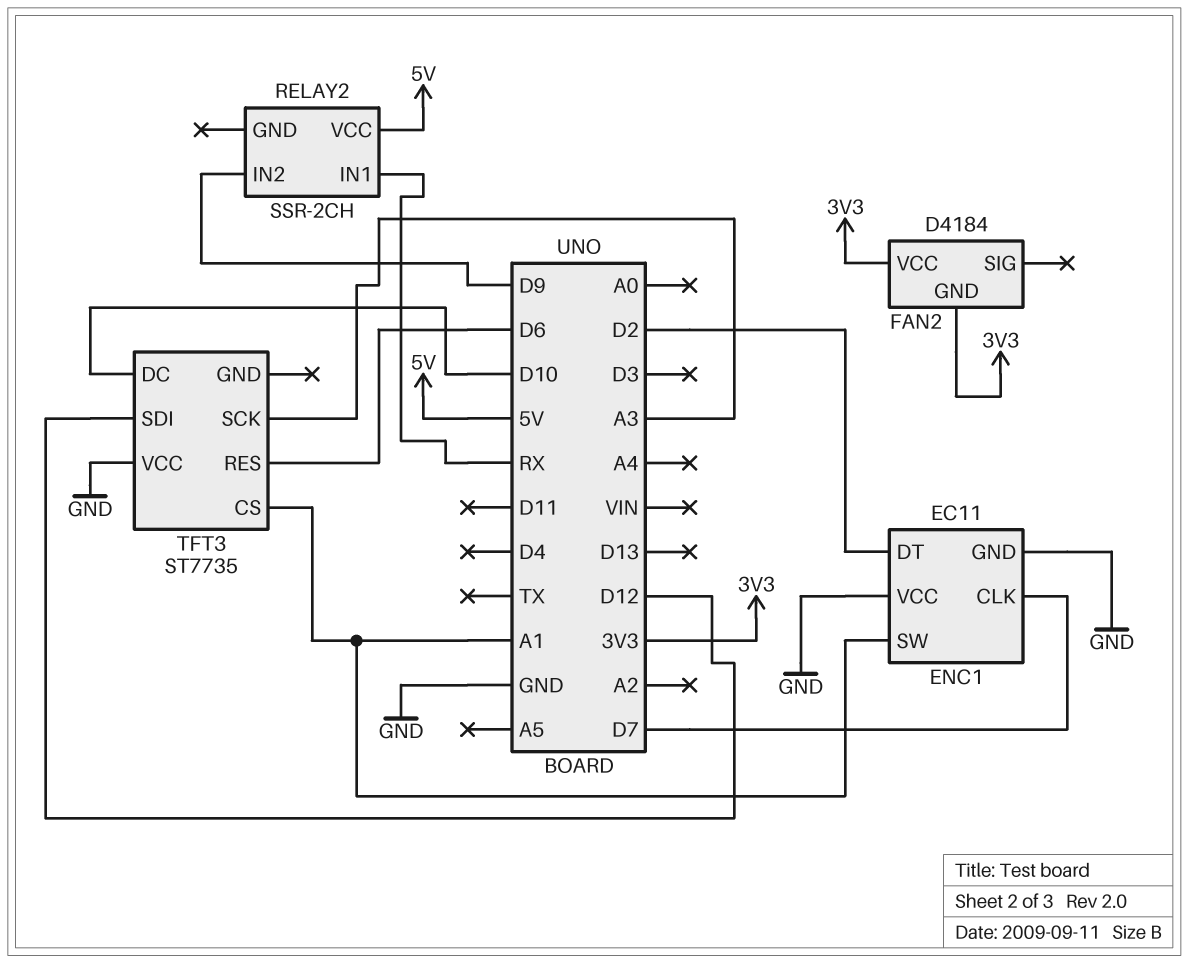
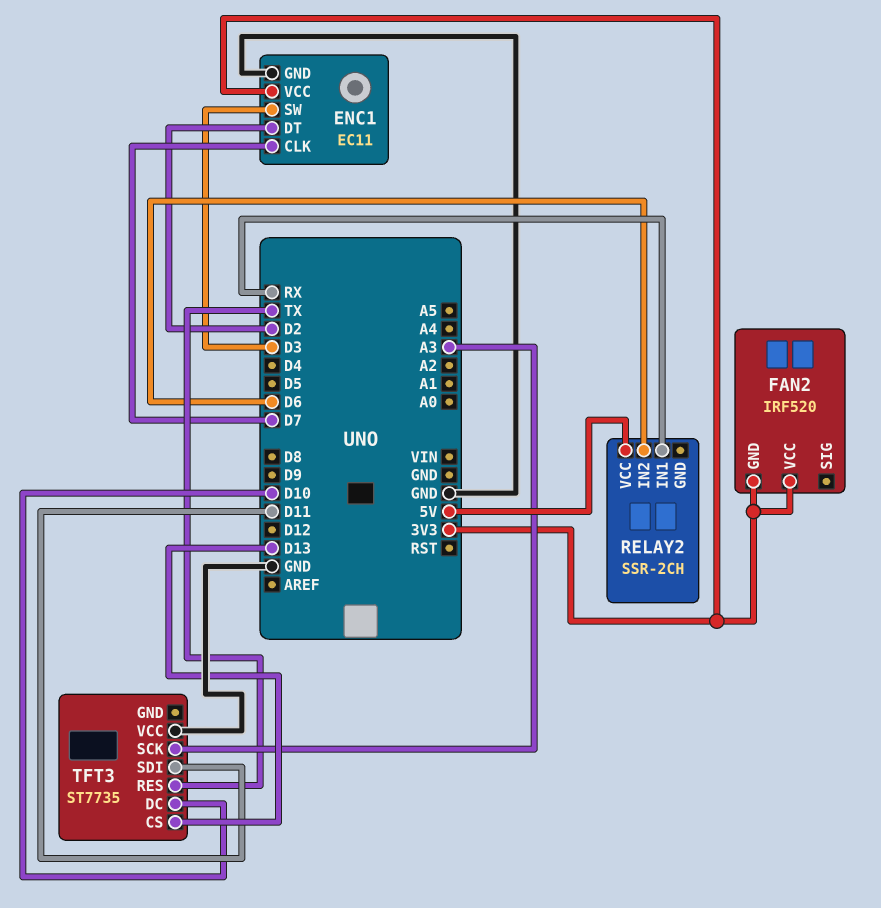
ENC1 pin SW: A1 -> D3
ENC1 pin VCC: GND -> 3V3
FAN2: D4184 -> IRF520
RELAY2 pin IN2: D9 -> D6
TFT3 pin CS: A1 -> D13
TFT3 pin RES: D6 -> TX
TFT3 pin SDI: D12 -> D11

